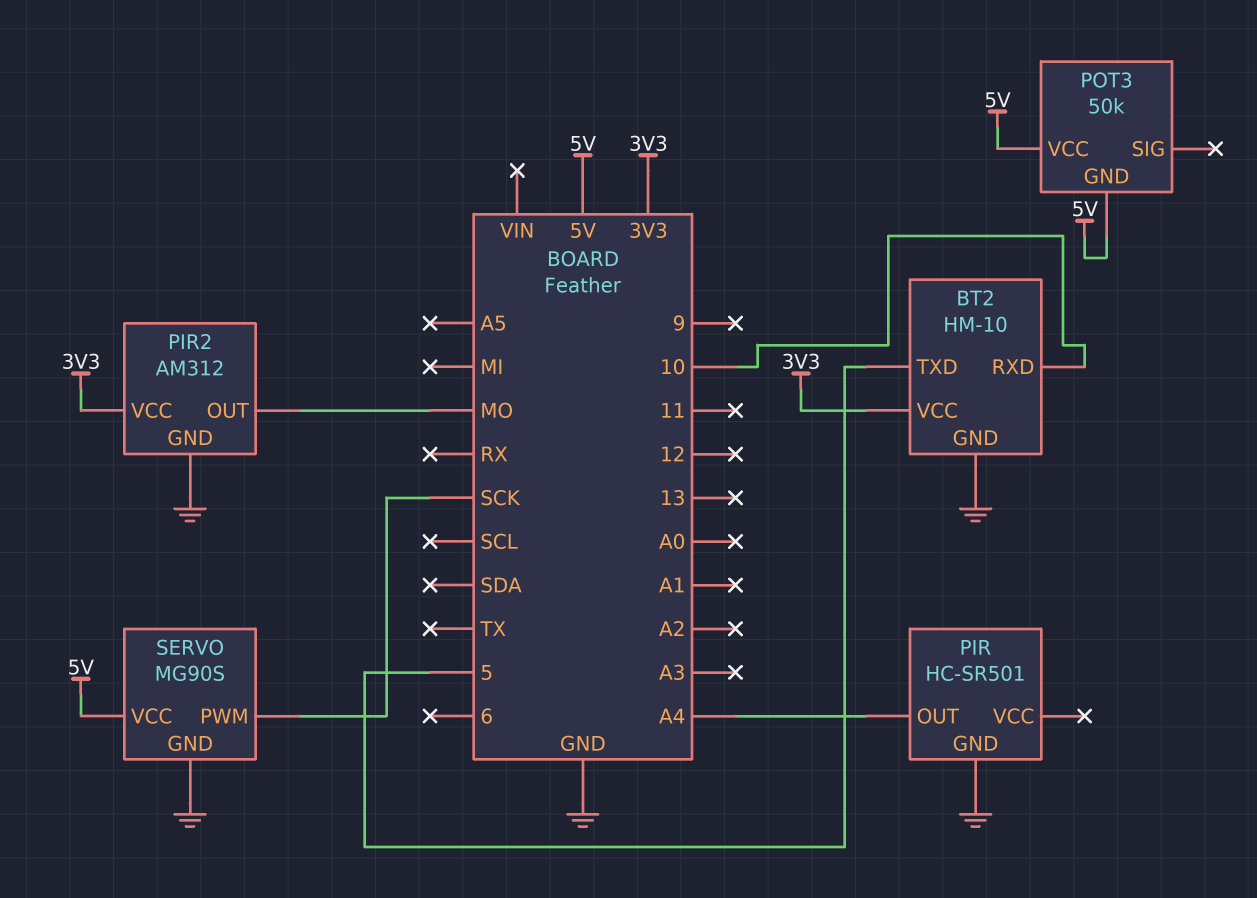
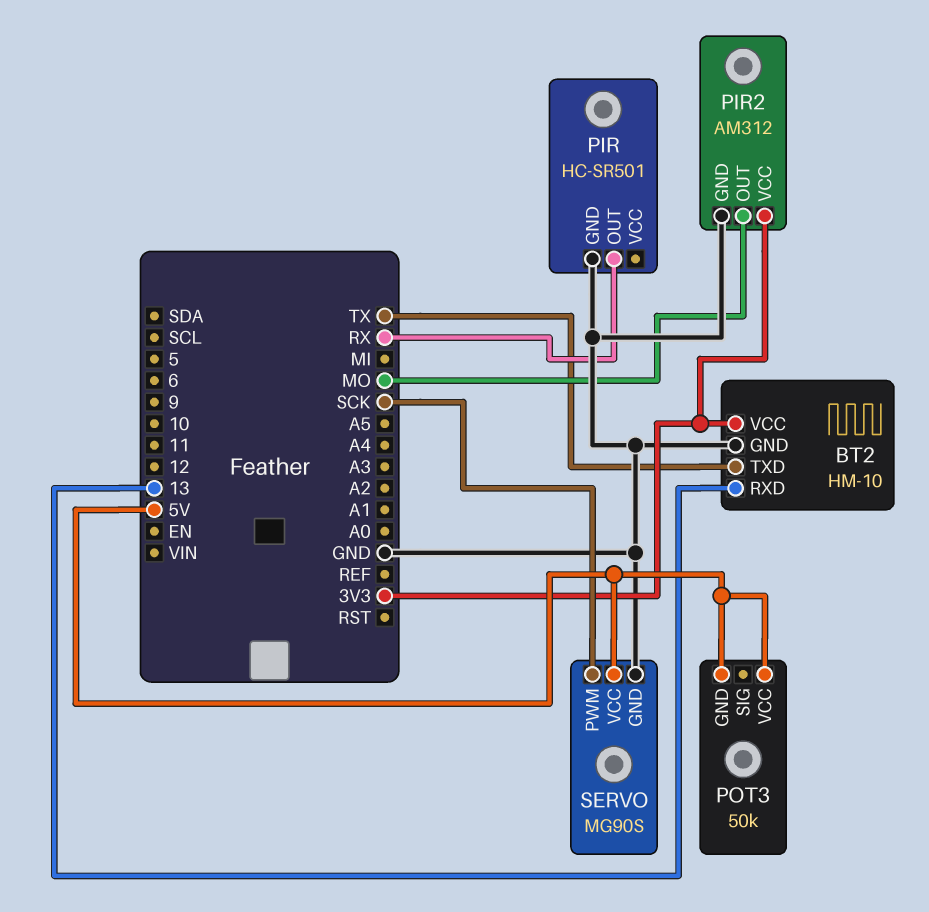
BT2 pin RXD: 10 -> 13
BT2 pin TXD: 5 -> TX
PIR pin OUT: A4 -> RX

